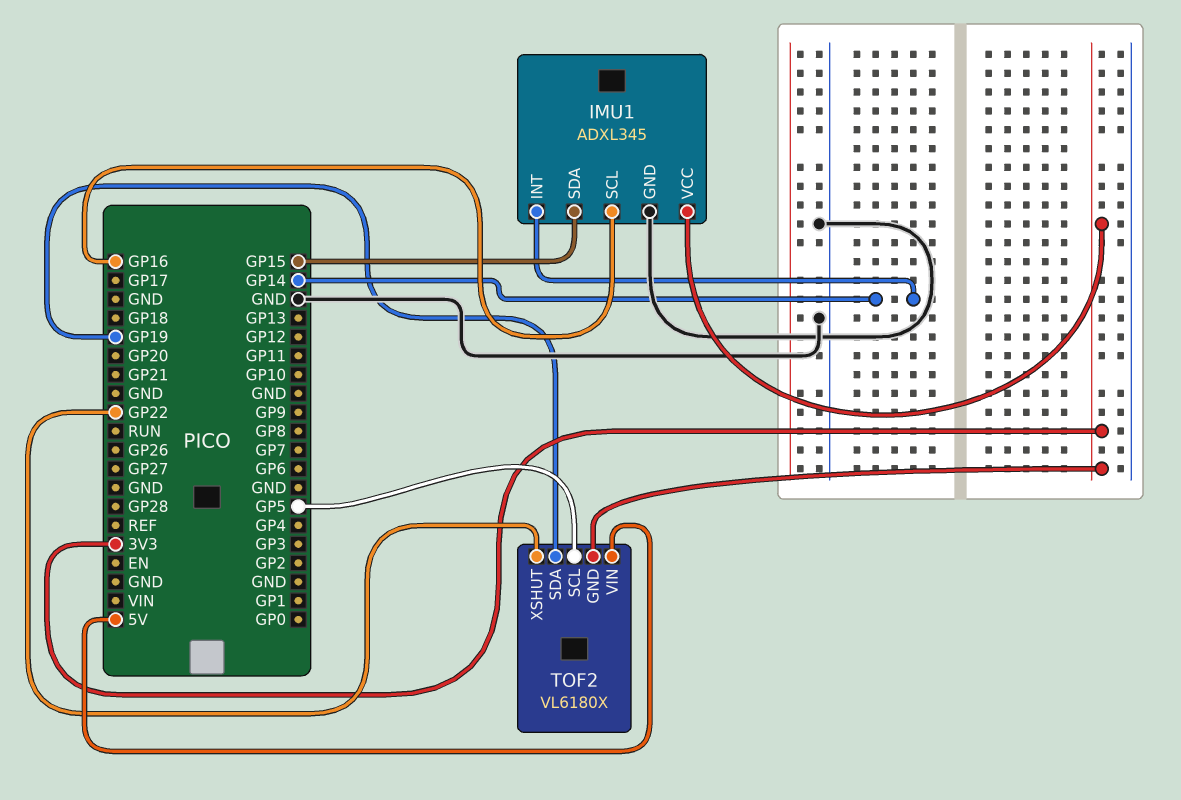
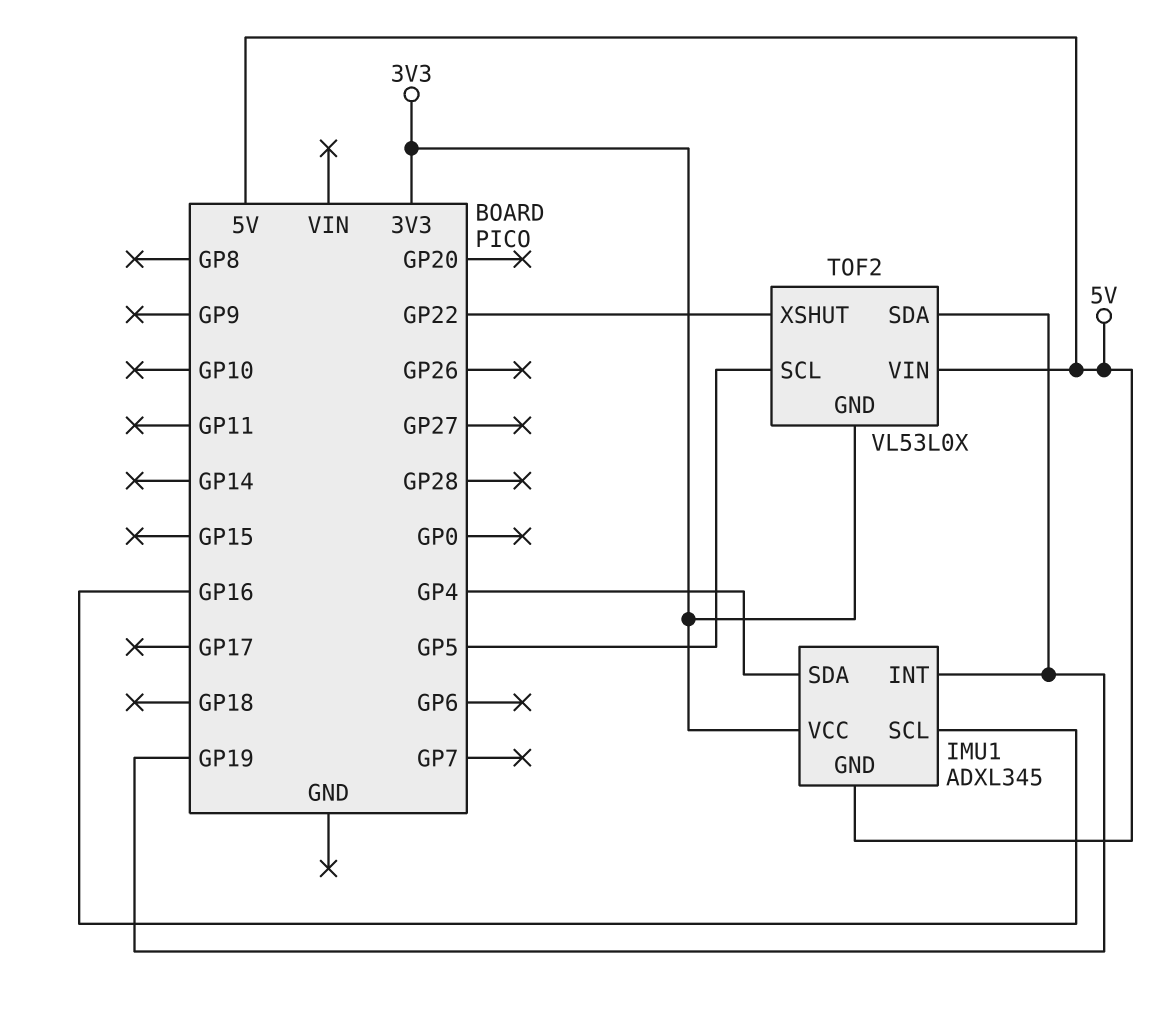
IMU1 pin GND: GND -> 5V
IMU1 pin INT: GP14 -> GP19
IMU1 pin SDA: GP15 -> GP4
TOF2: VL6180X -> VL53L0X

